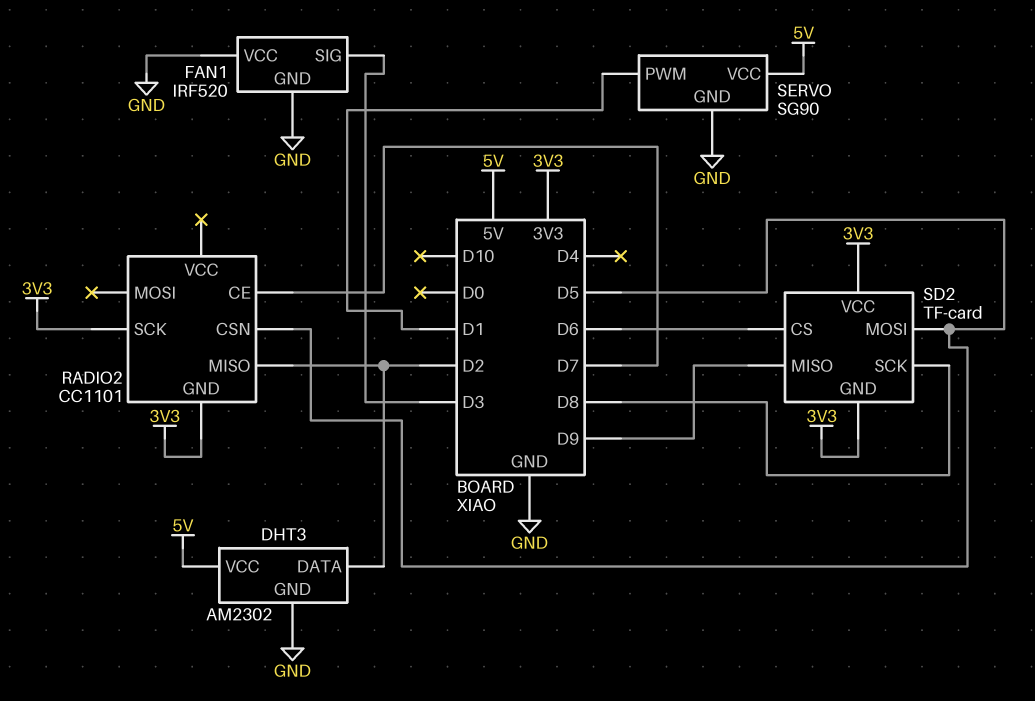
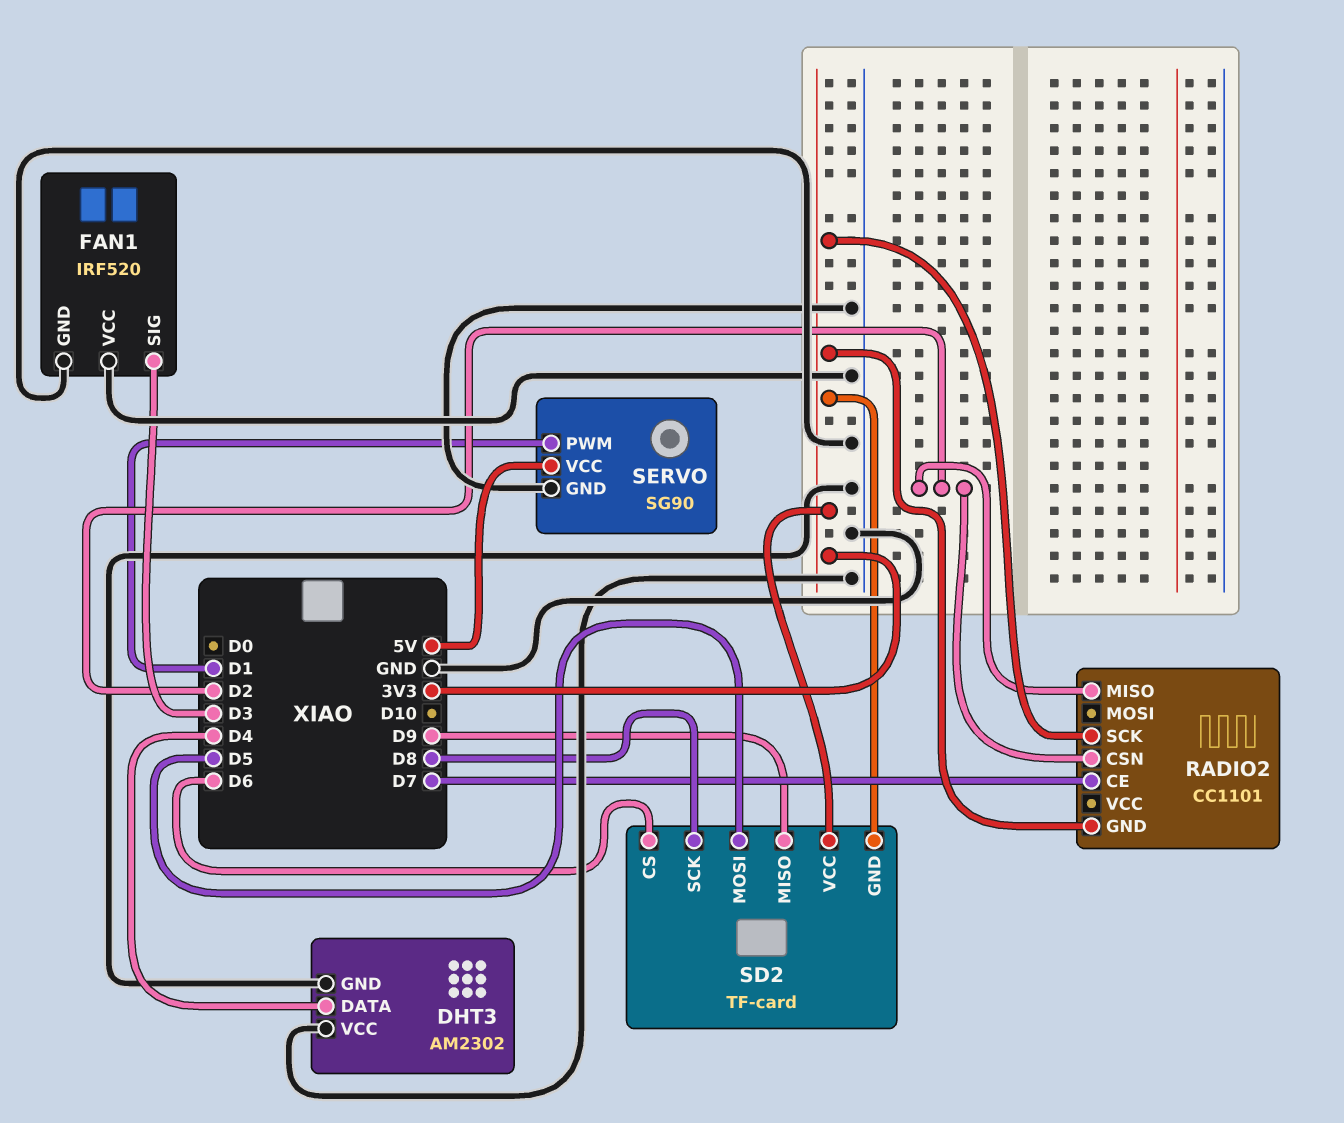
DHT3 pin DATA: D2 -> D4
DHT3 pin VCC: 5V -> GND
RADIO2 pin CSN: D5 -> D2

